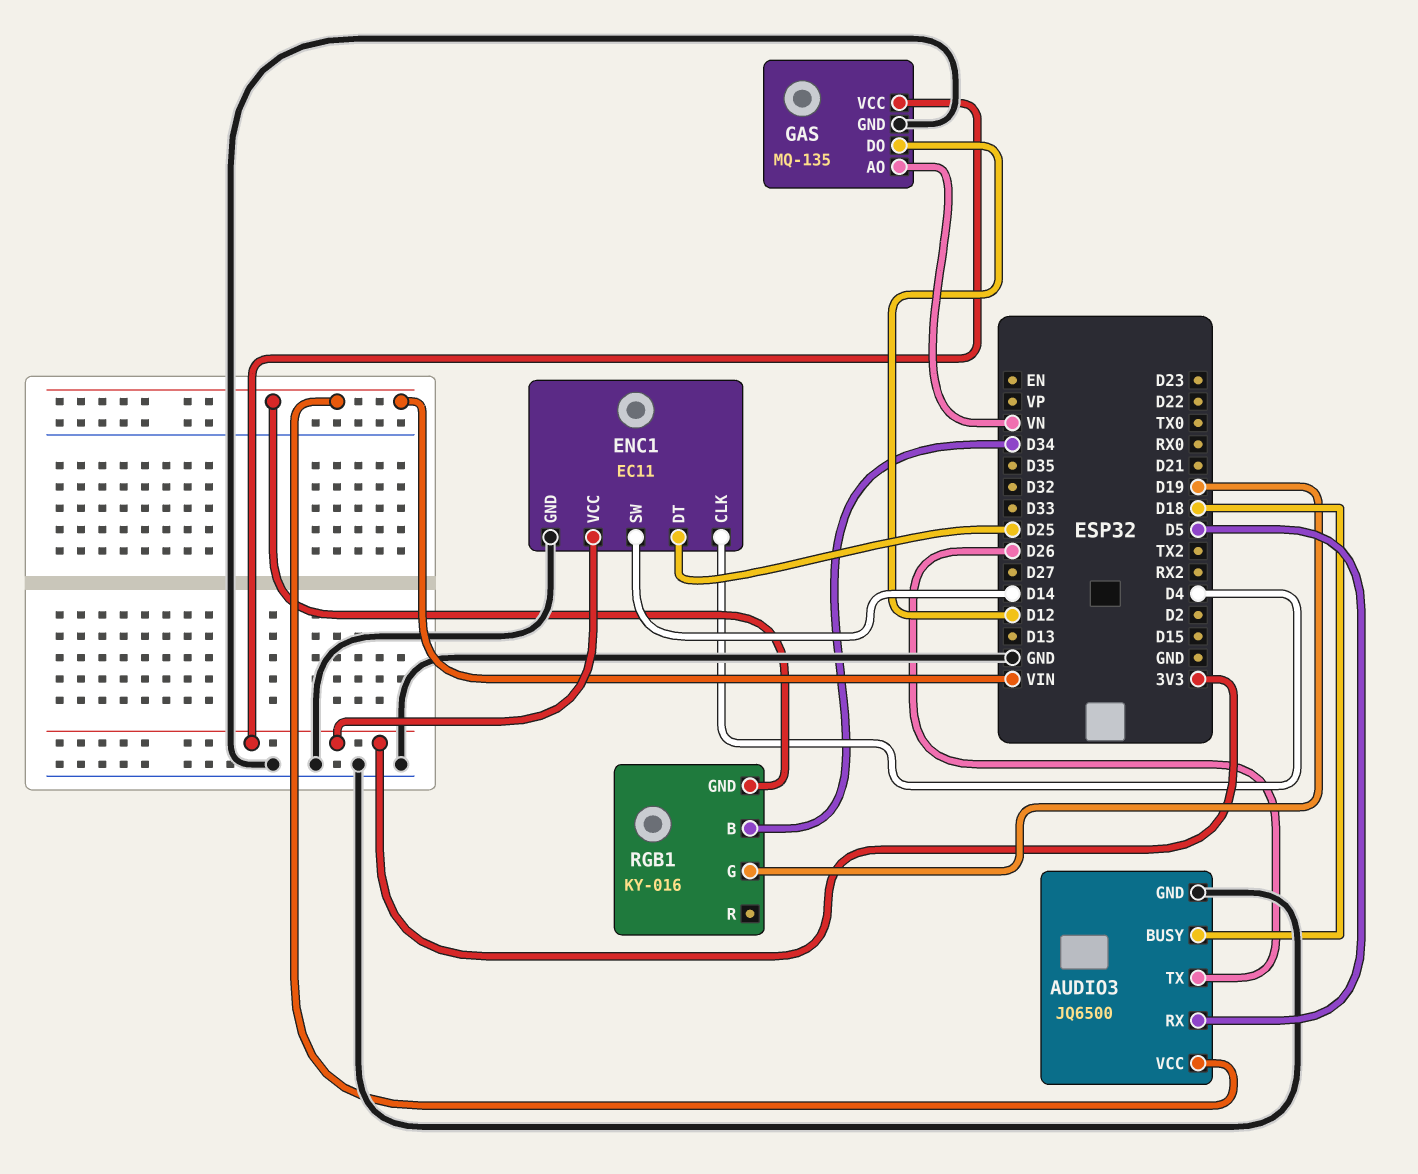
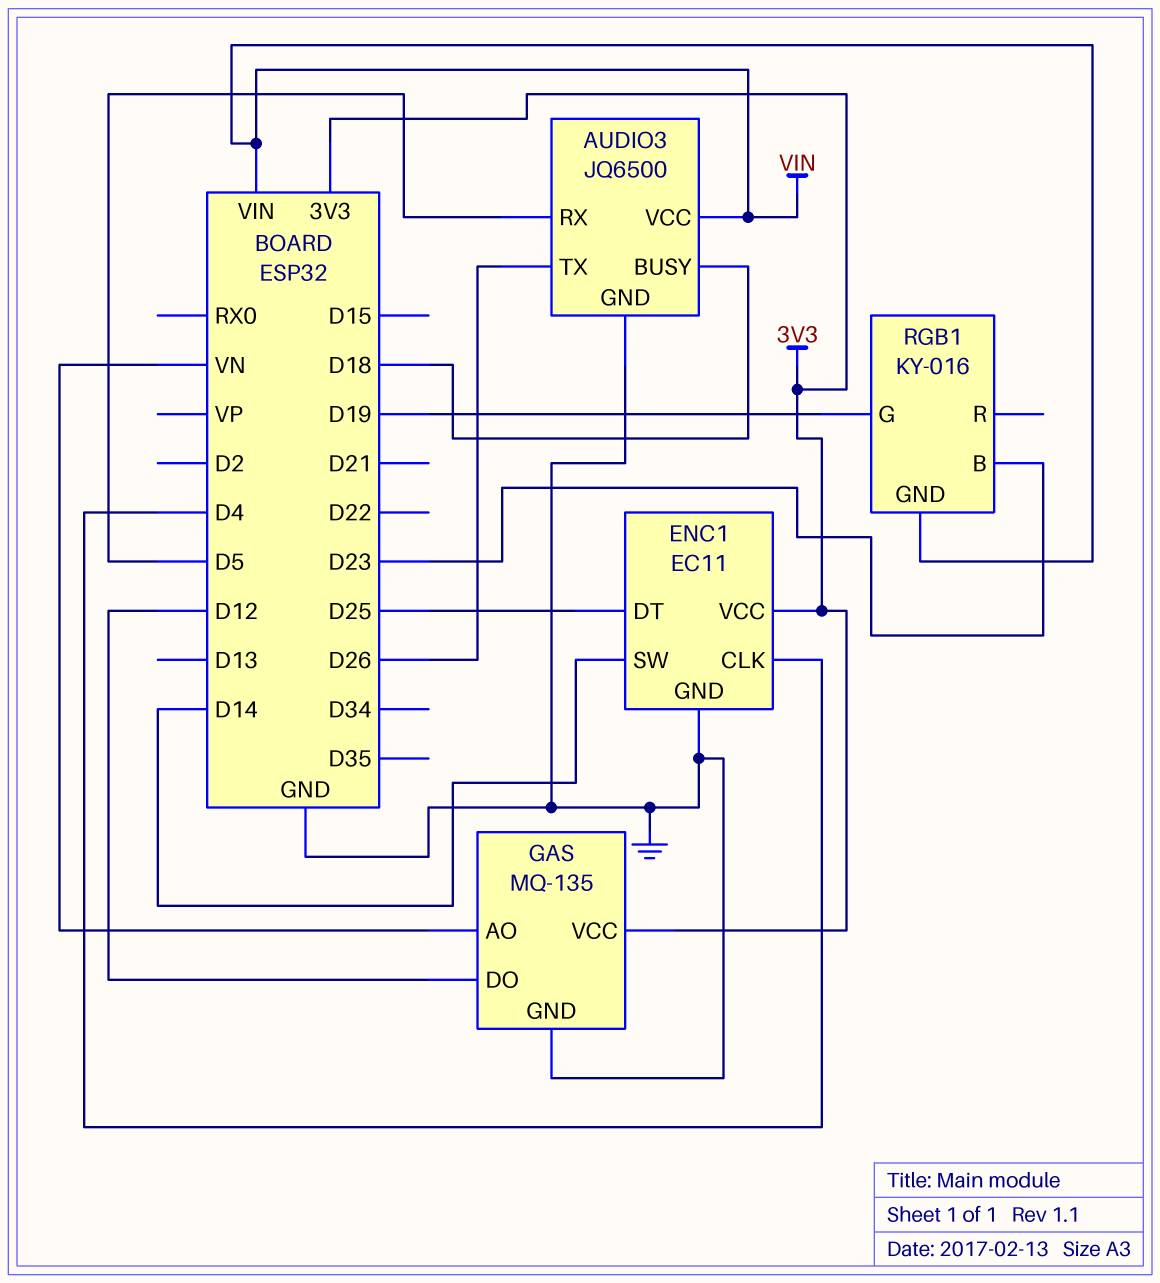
RGB1 pin B: D34 -> D23

